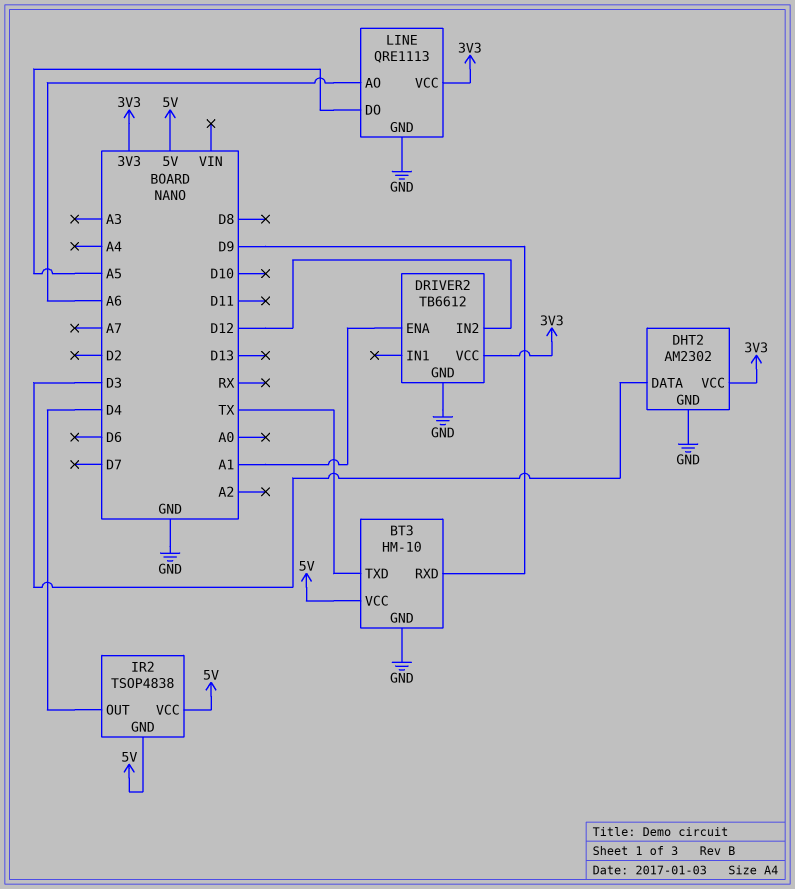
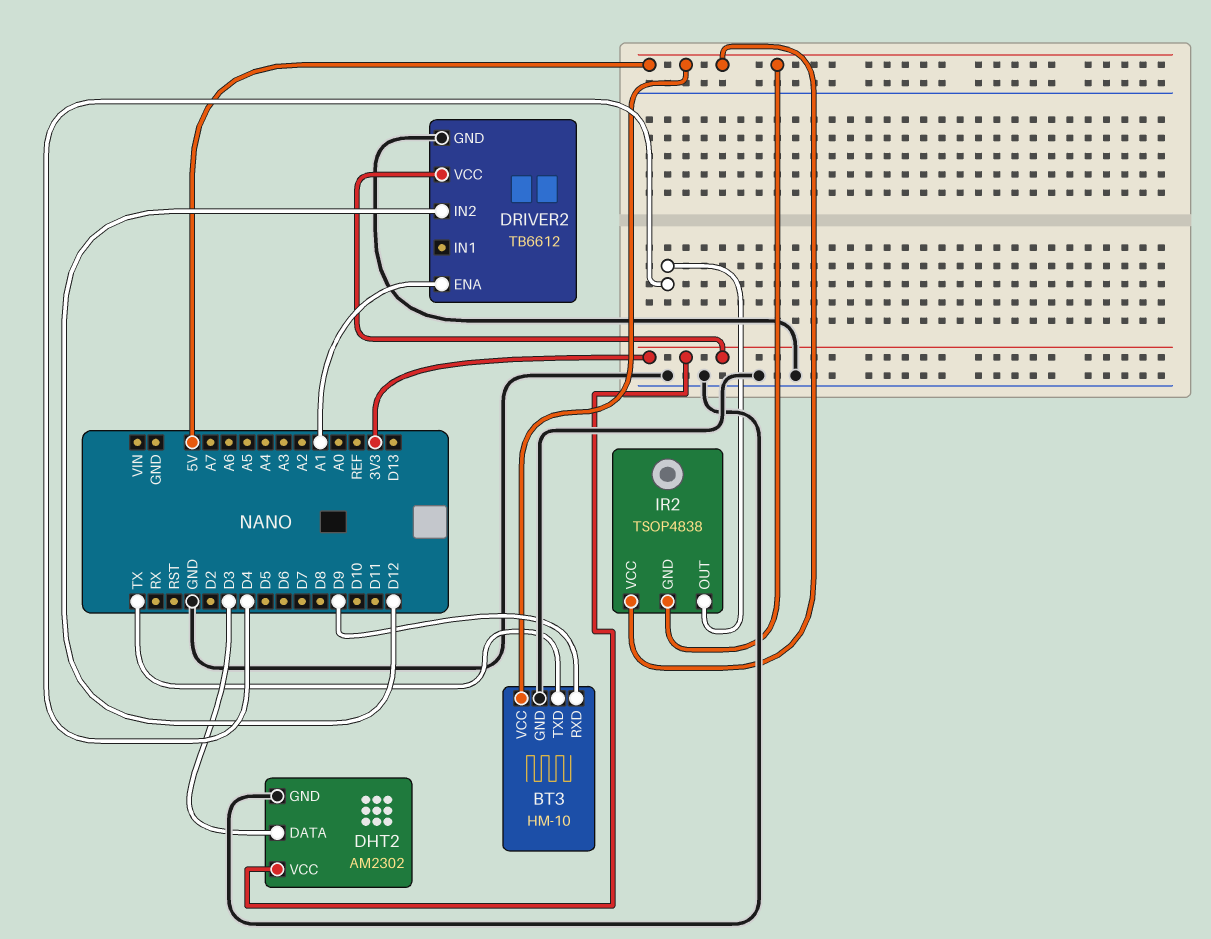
LINE: QRE1113 -> none
LINE pin AO: A6 -> none
LINE pin DO: A5 -> none
LINE pin GND: GND -> none
LINE pin VCC: 3V3 -> none

